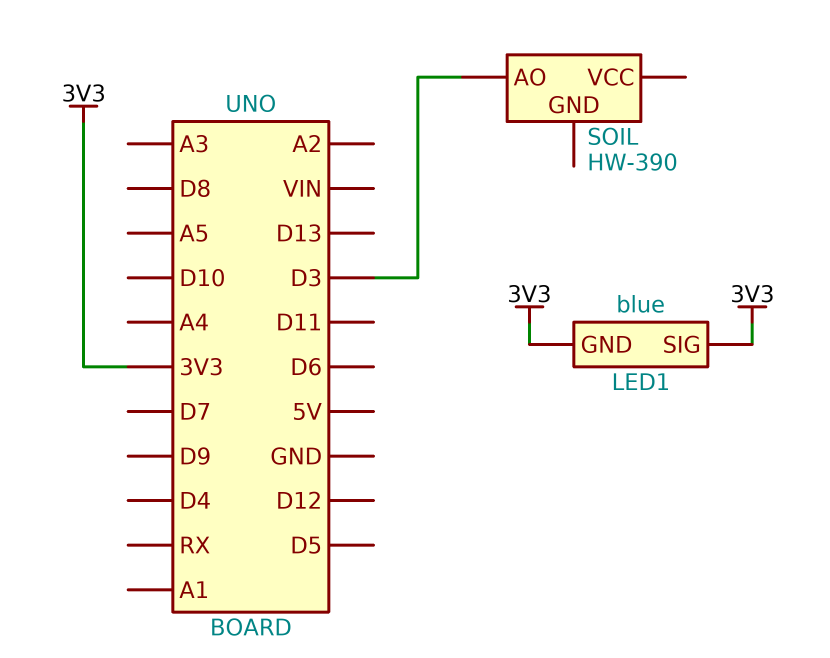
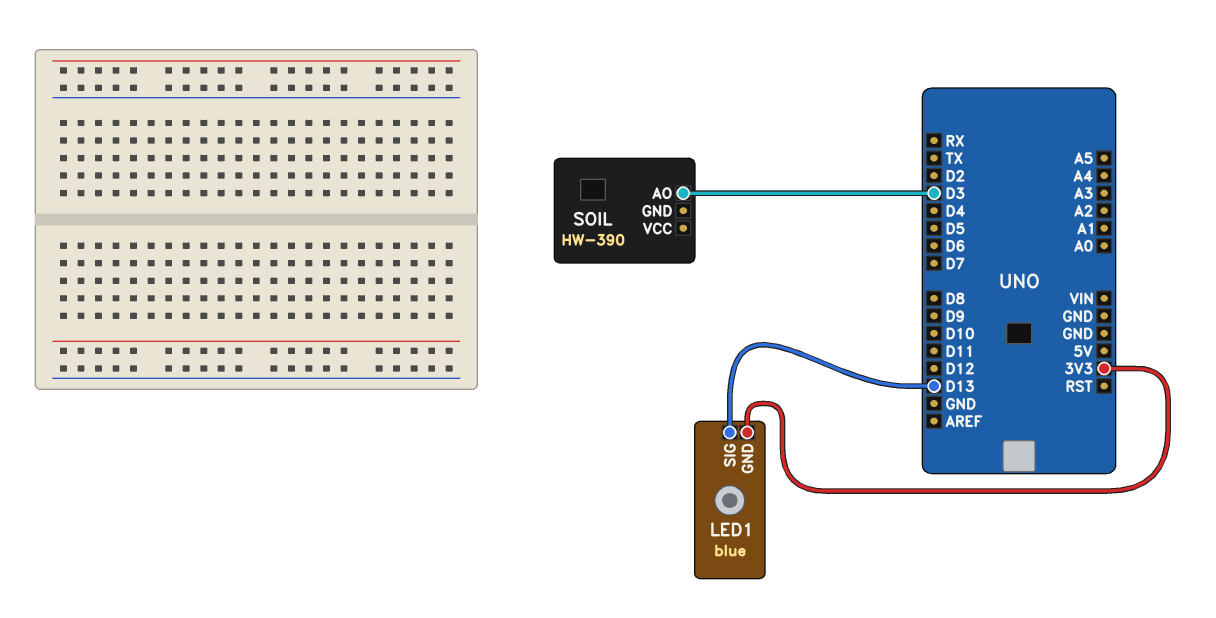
LED1 pin SIG: 3V3 -> D13

